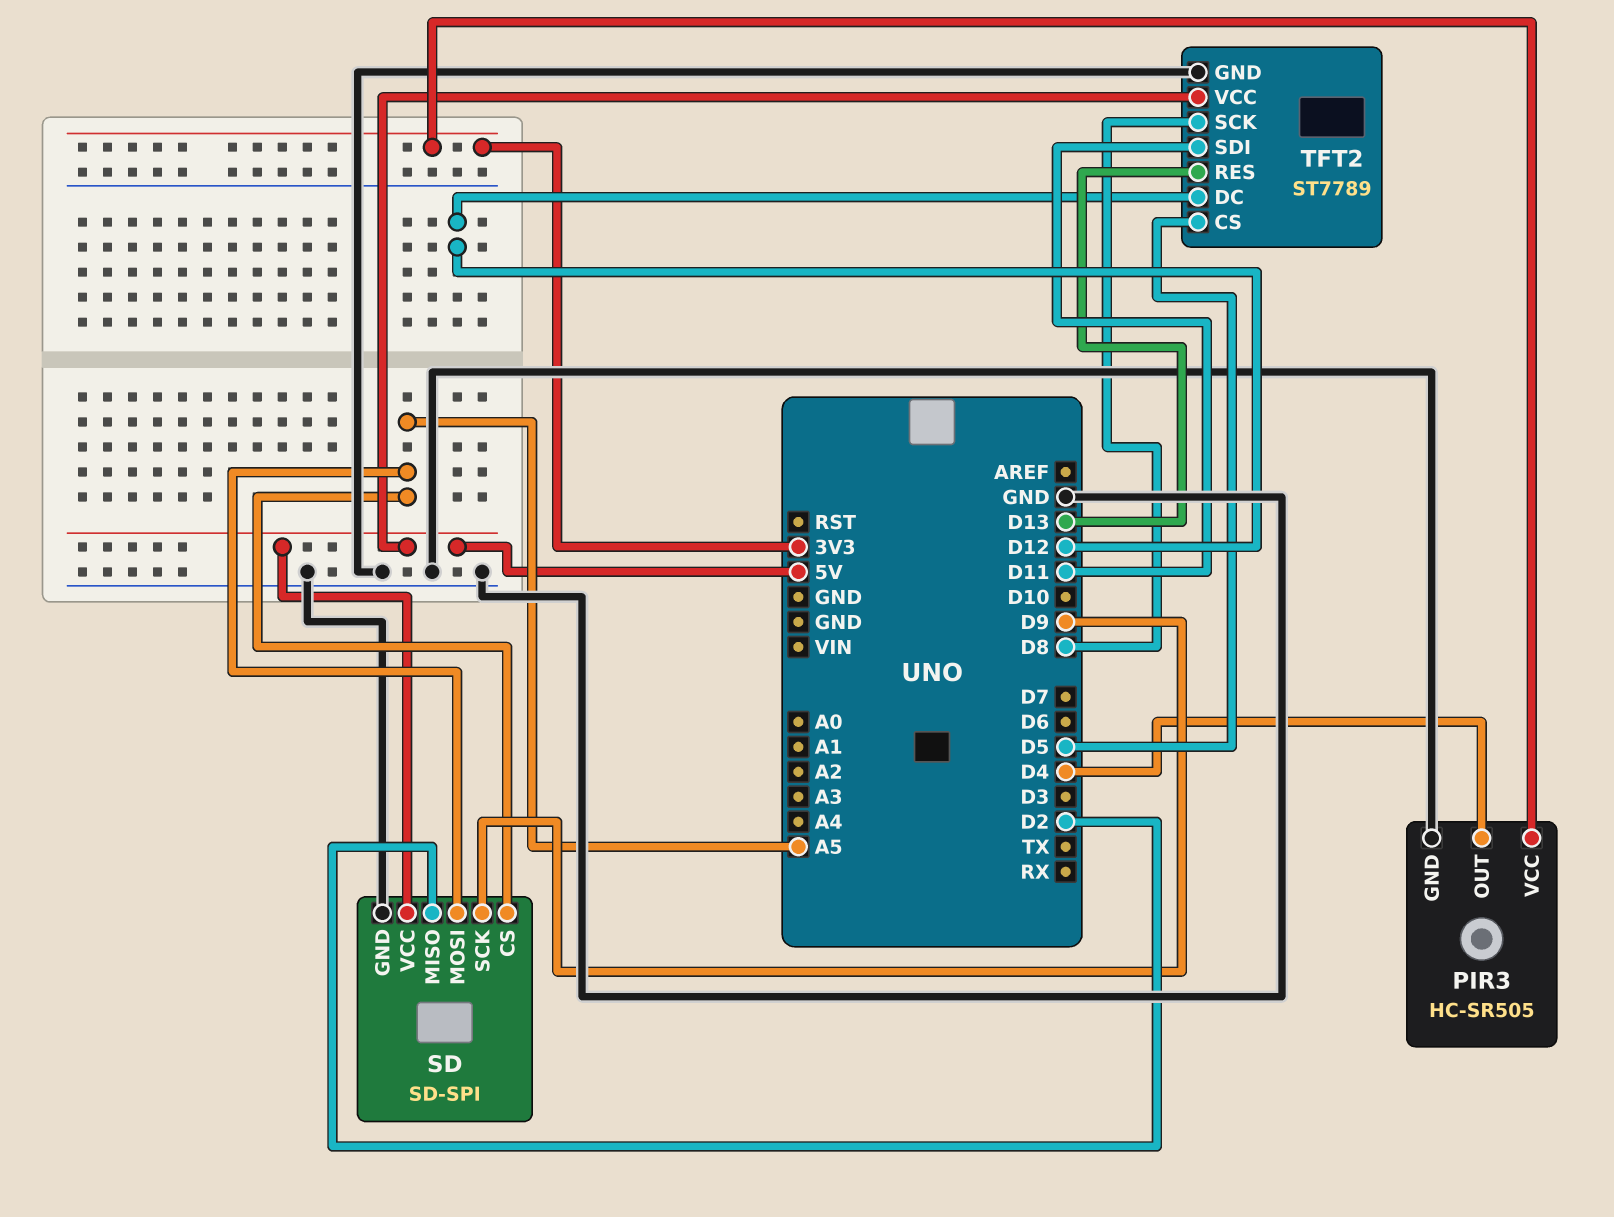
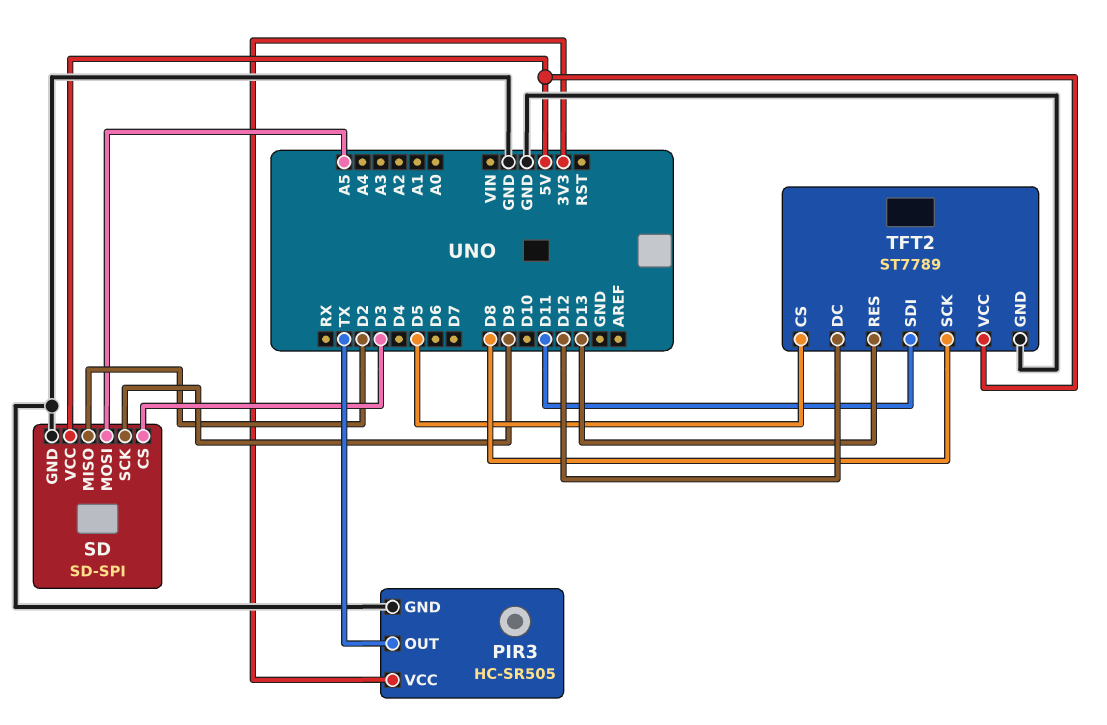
PIR3 pin OUT: D4 -> TX
SD pin CS: A5 -> D3

